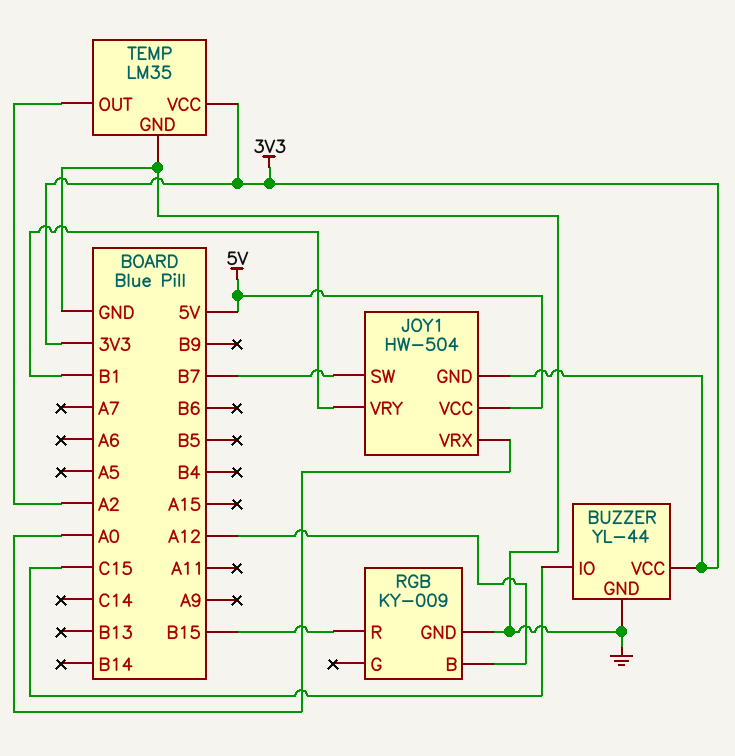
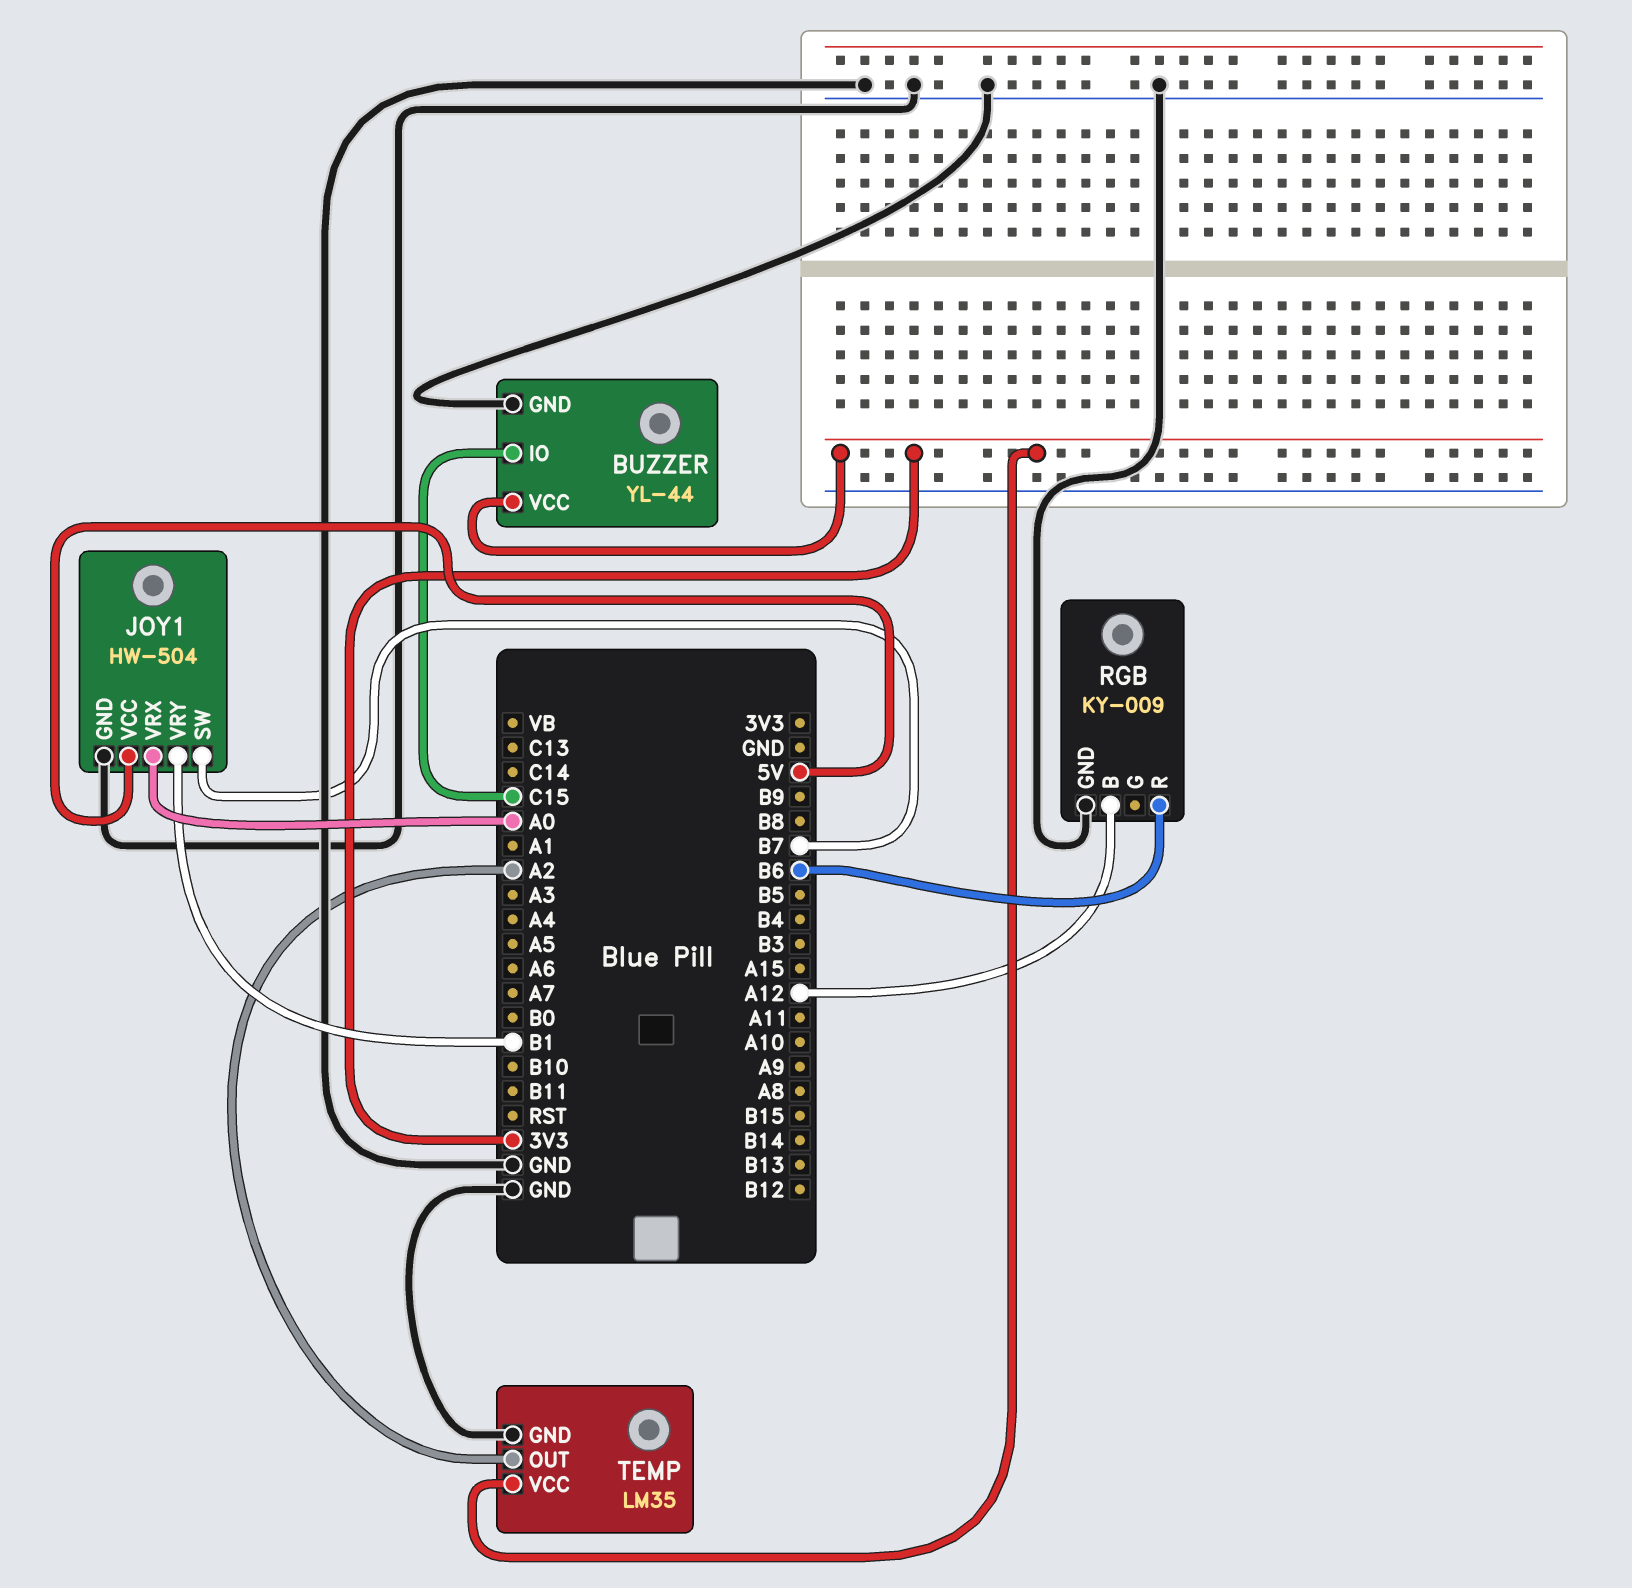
JOY1 pin GND: 3V3 -> GND
RGB pin R: B15 -> B6

